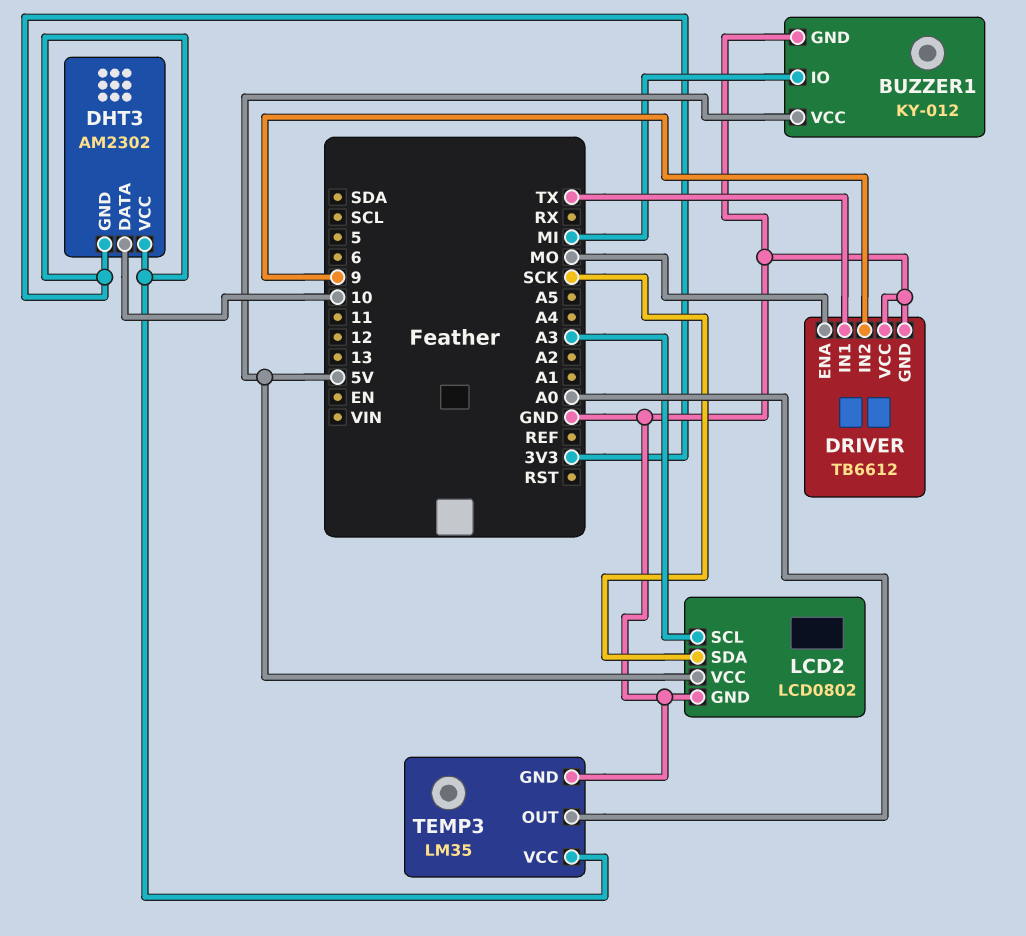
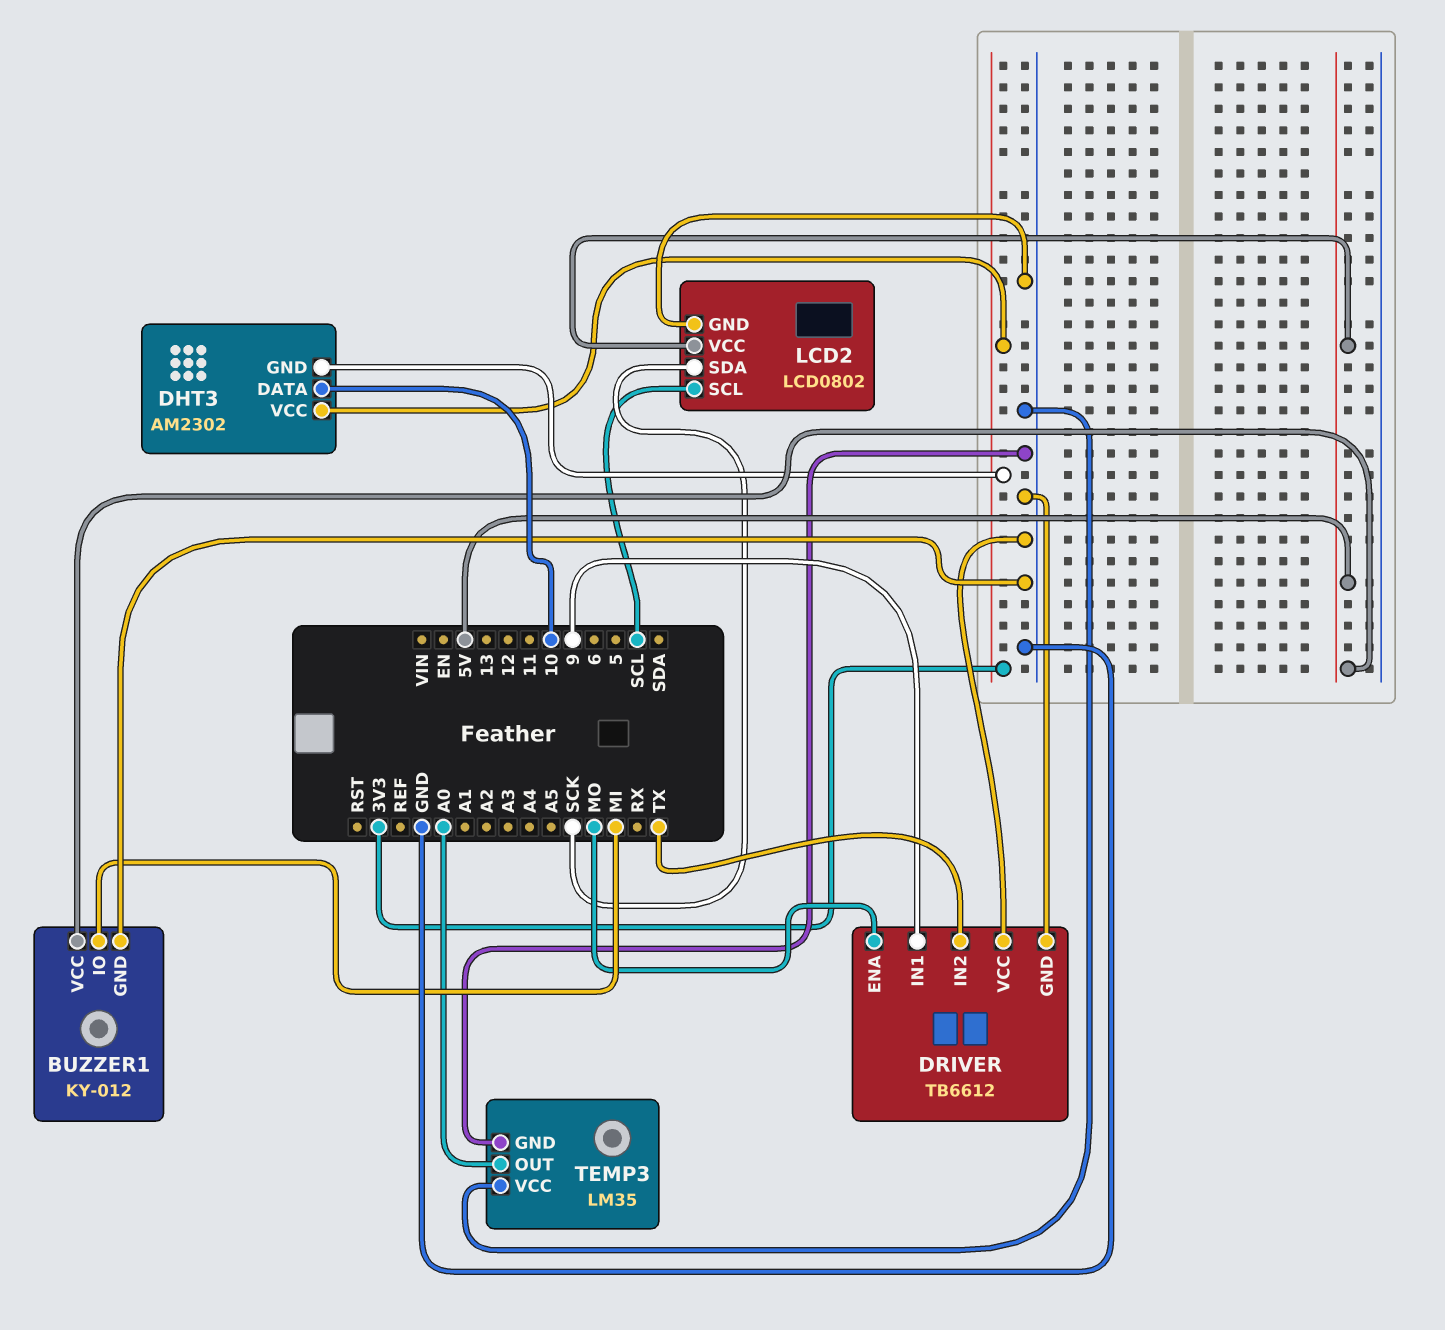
DRIVER pin IN1: TX -> 9
DRIVER pin IN2: 9 -> TX
LCD2 pin SCL: A3 -> SCL
TEMP3 pin VCC: 3V3 -> GND

